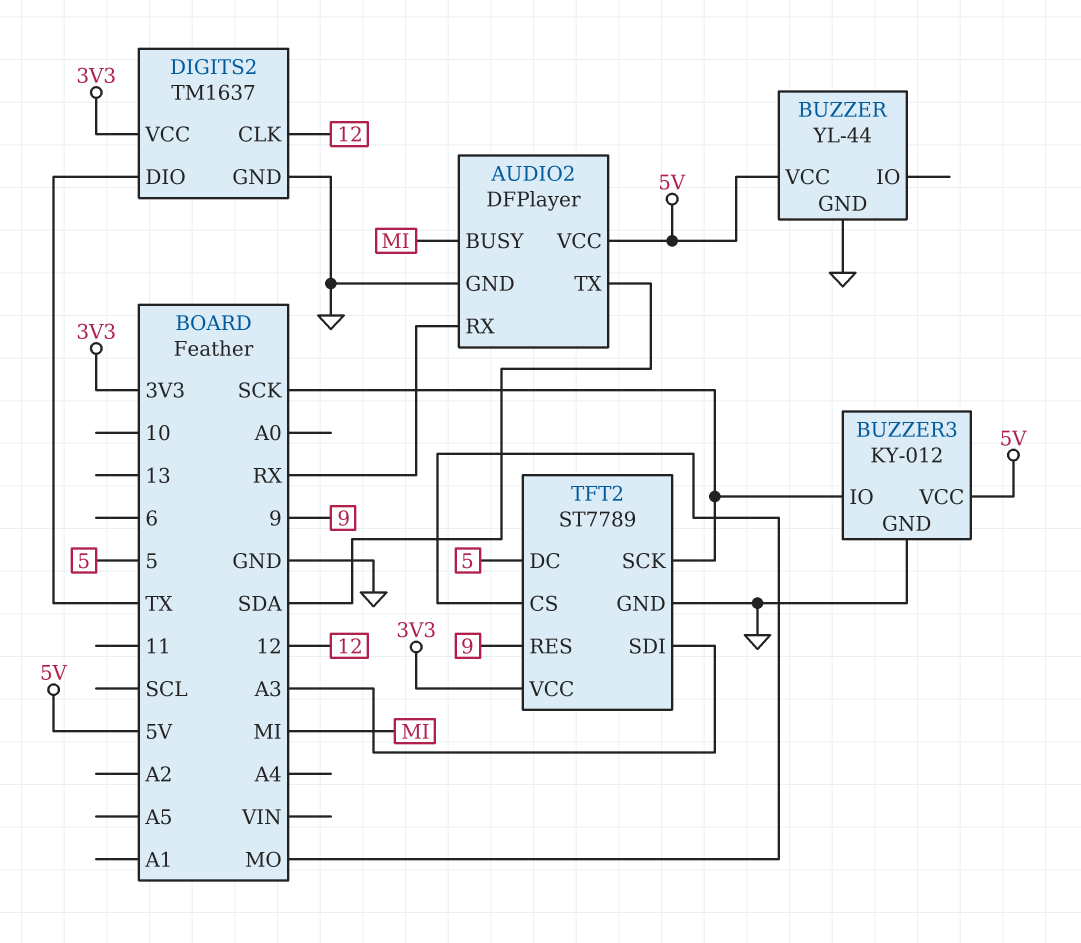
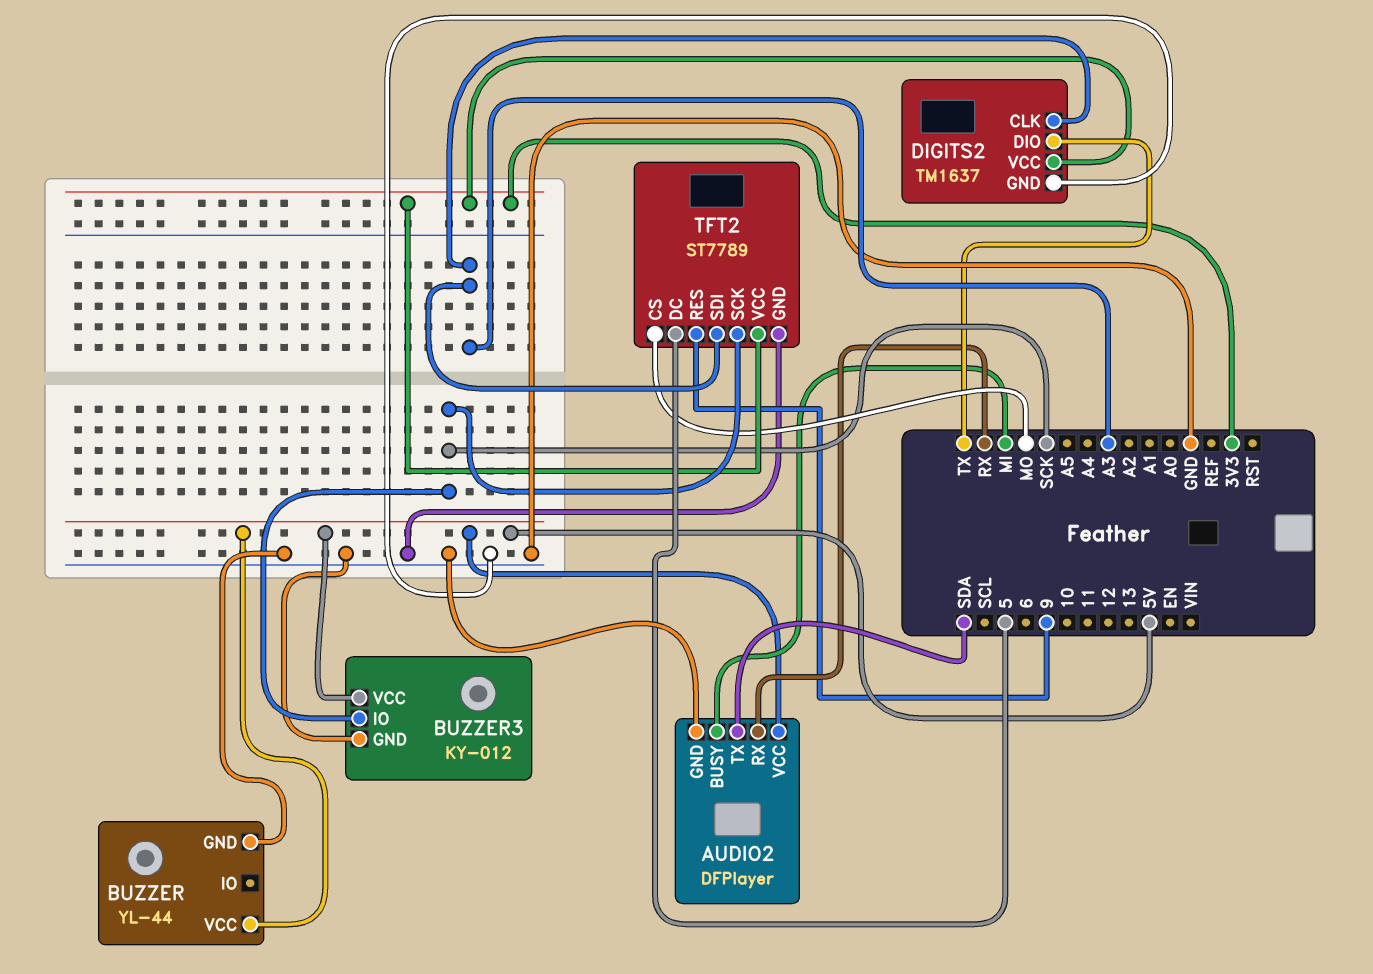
DIGITS2 pin CLK: 12 -> A3

